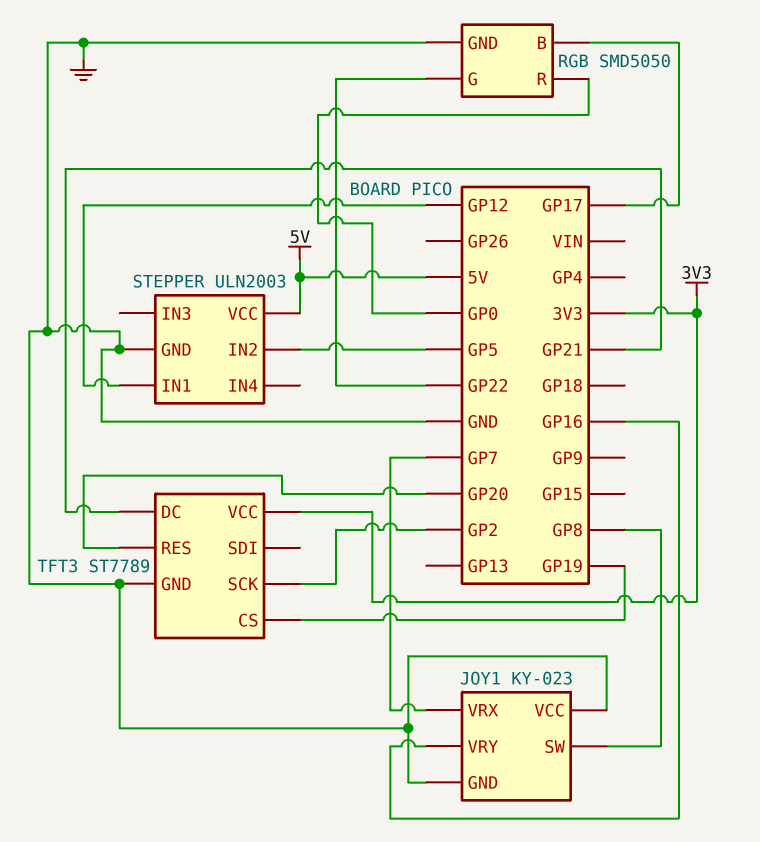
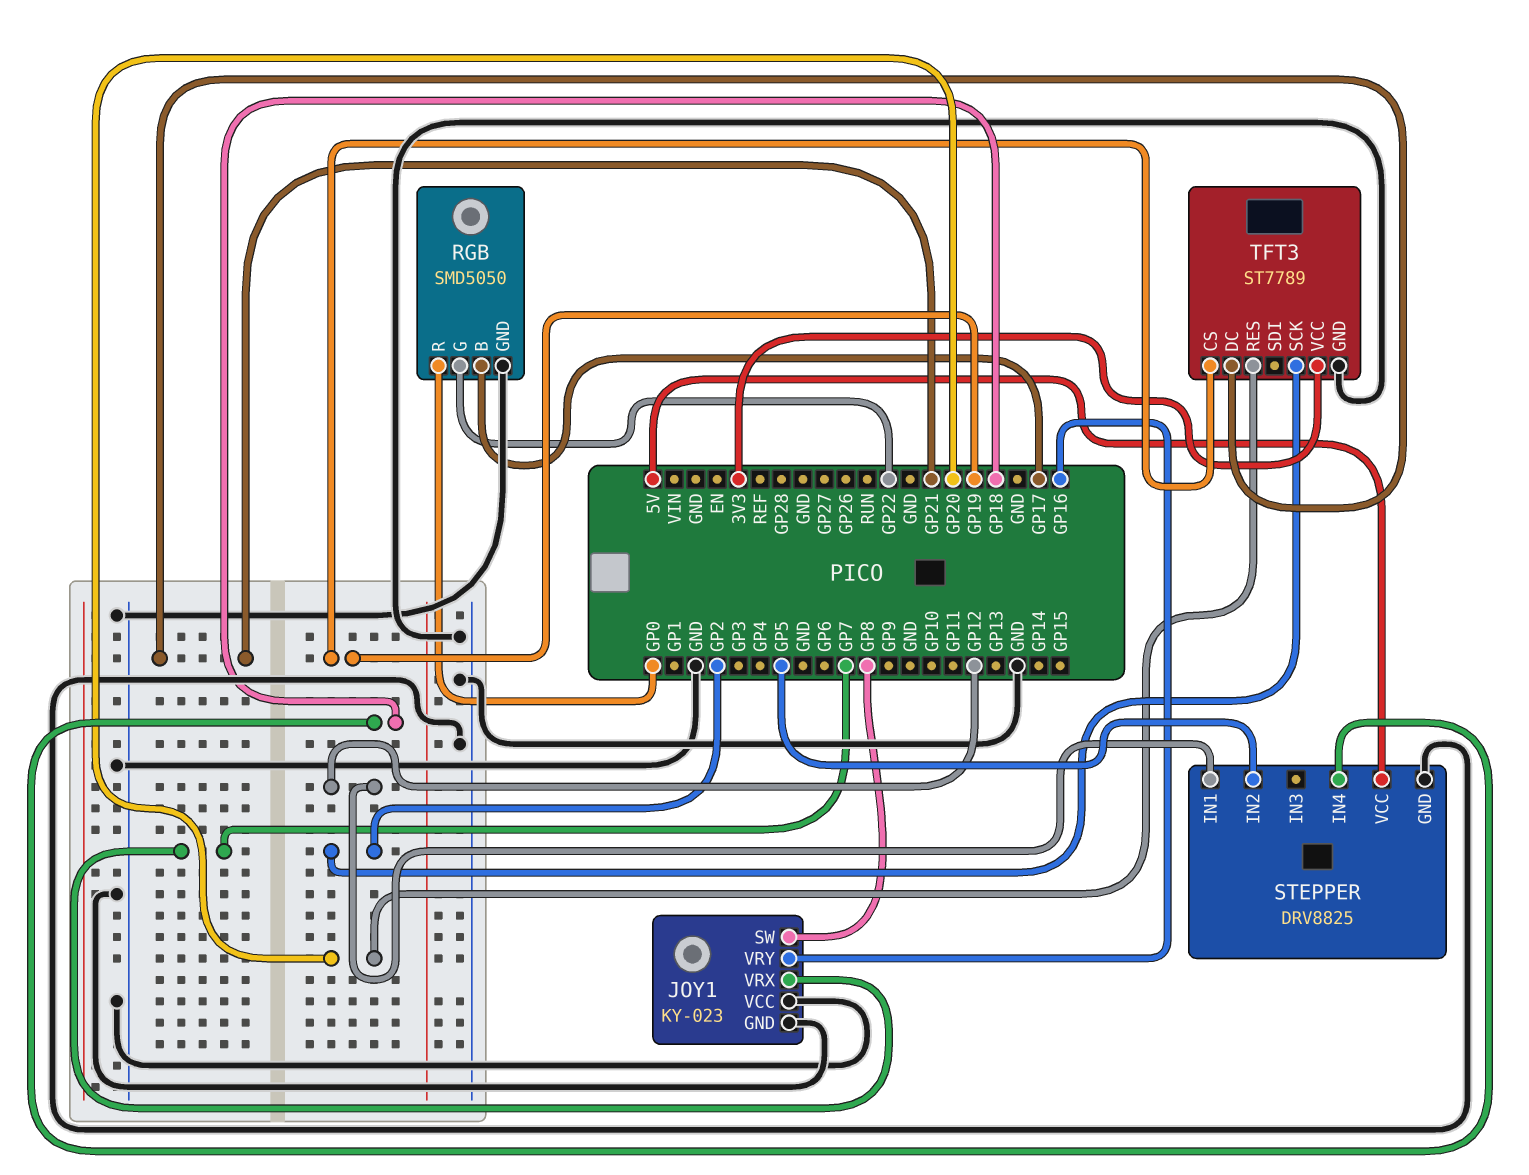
STEPPER: ULN2003 -> DRV8825
STEPPER pin IN4: none -> GP18

